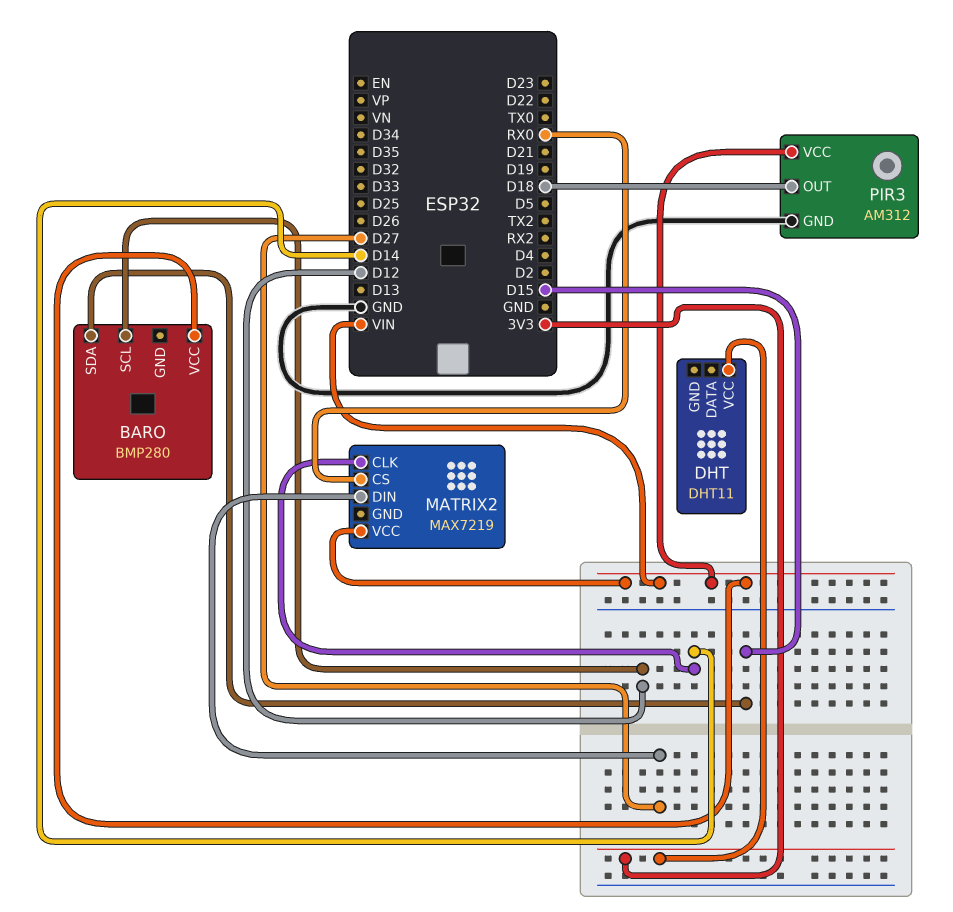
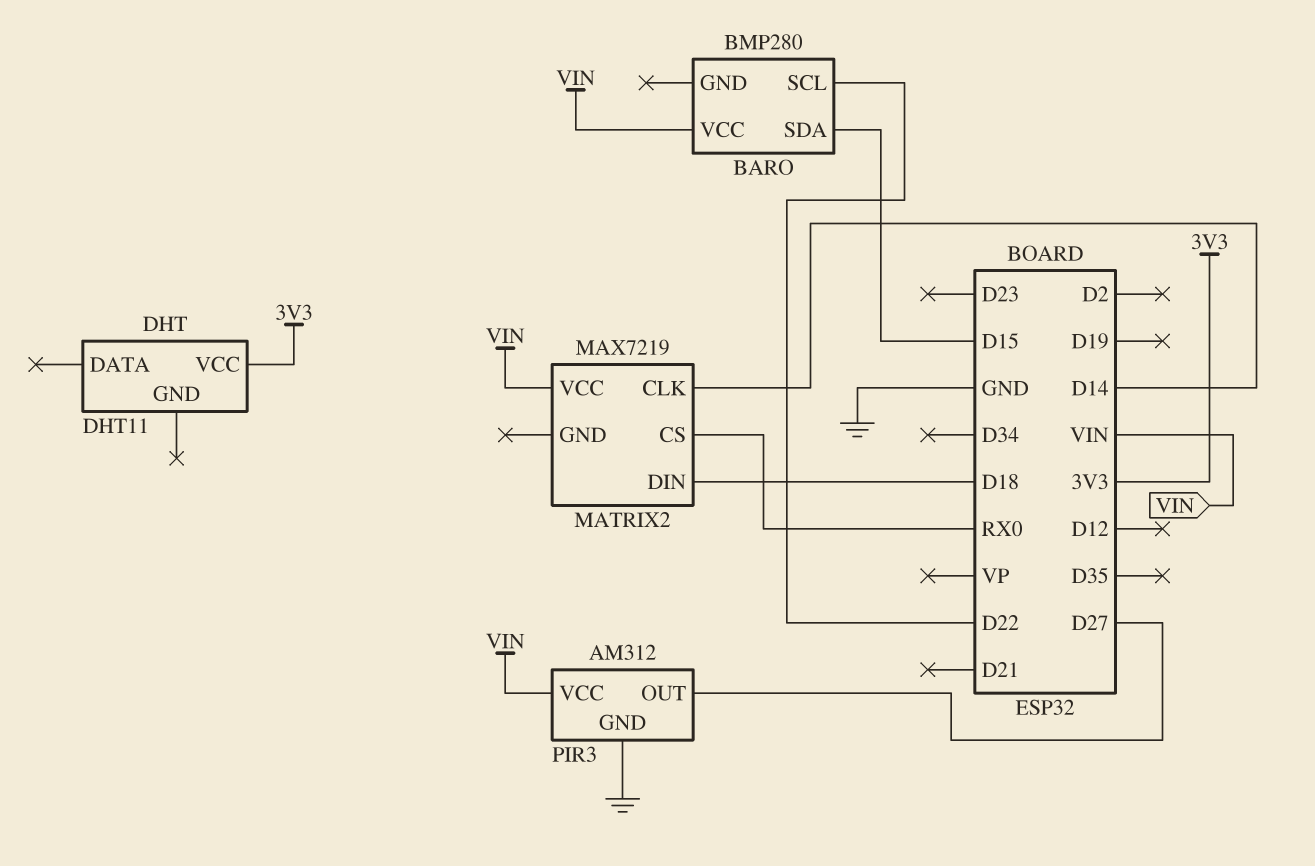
BARO pin SCL: D12 -> D22
MATRIX2 pin DIN: D27 -> D18
PIR3 pin OUT: D18 -> D27

